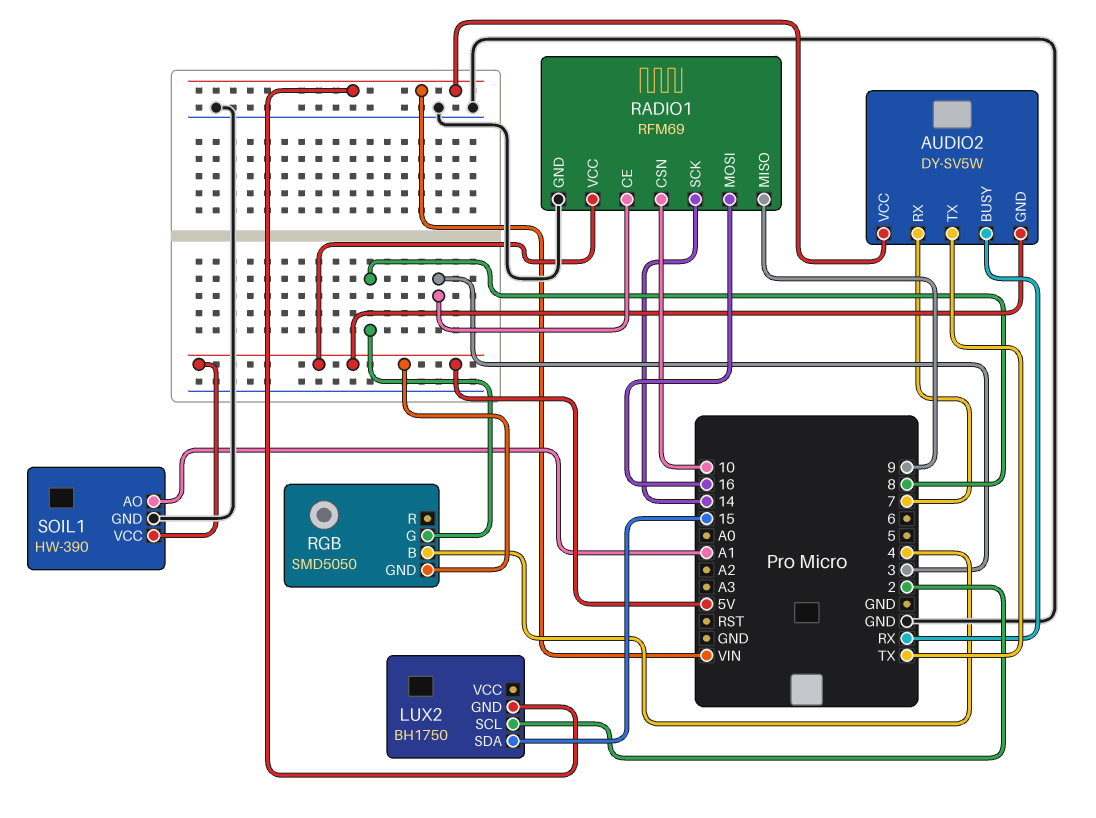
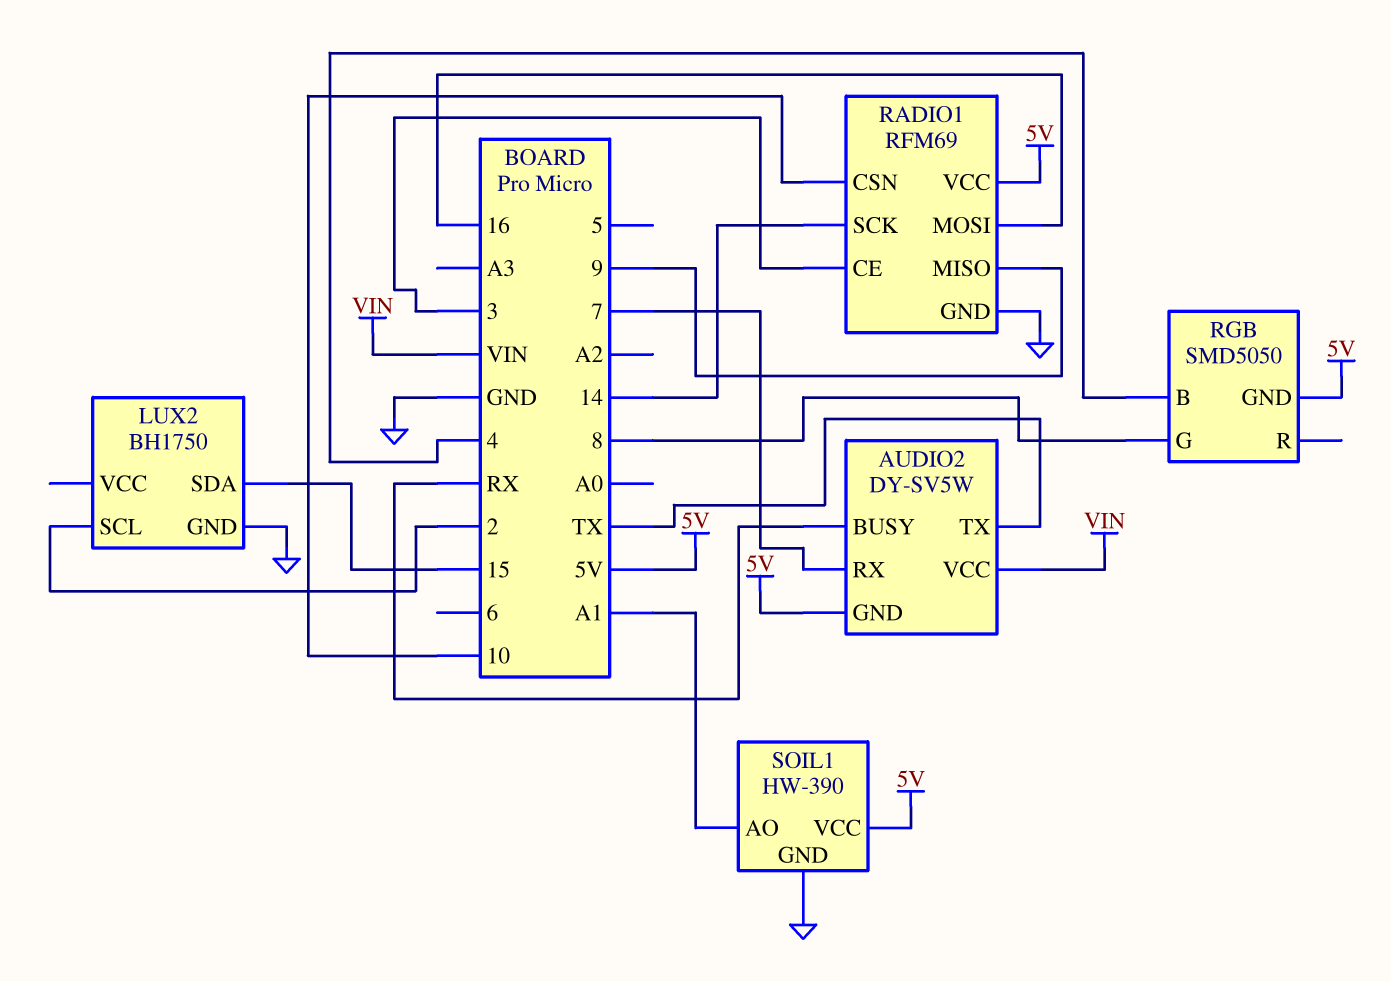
LUX2 pin GND: VIN -> GND

